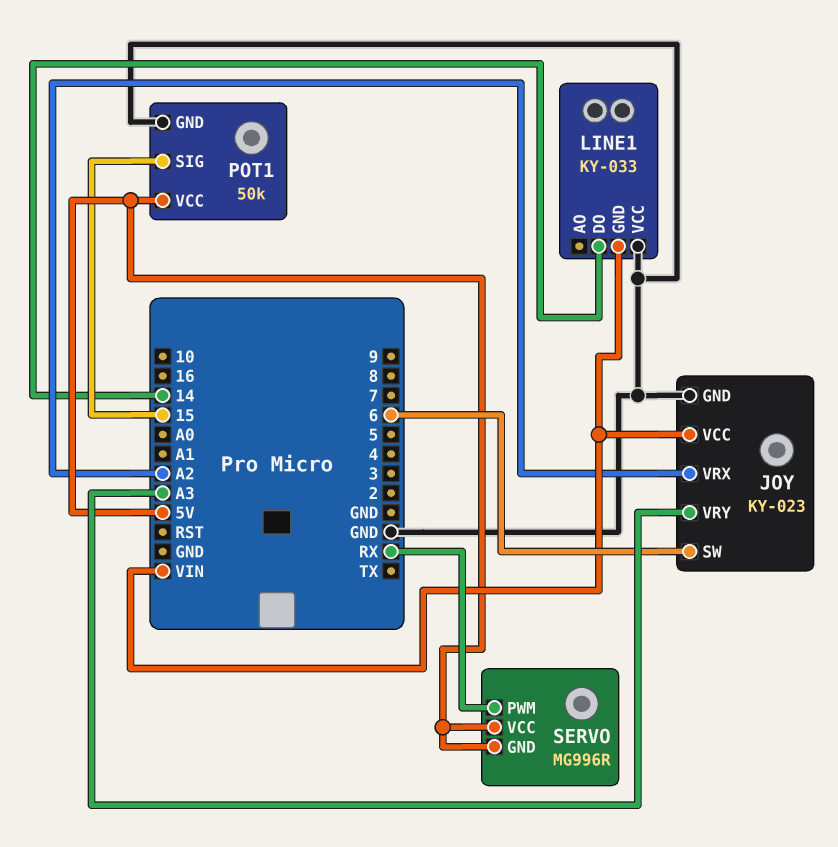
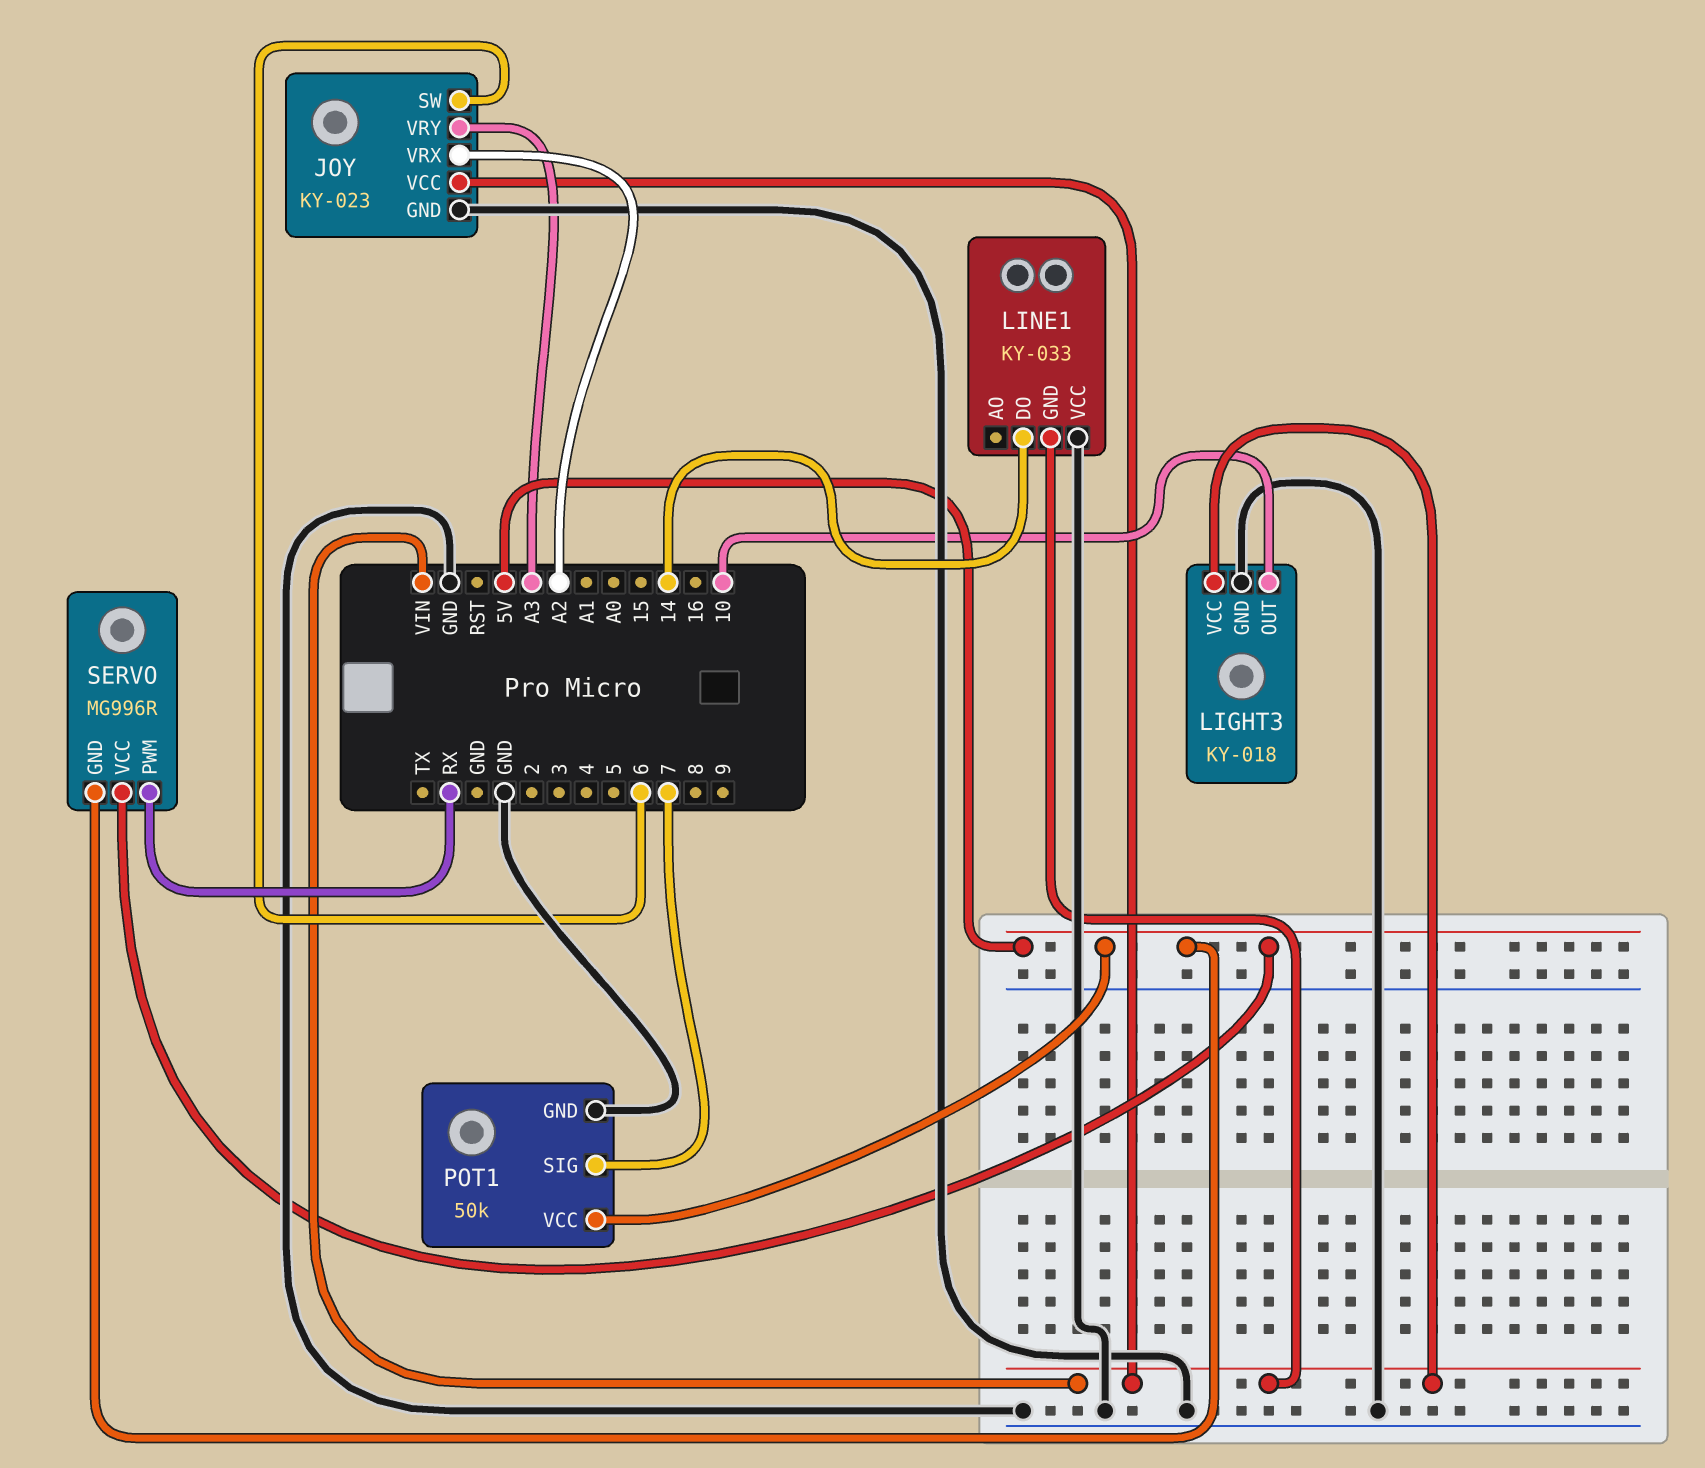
LIGHT3: none -> KY-018
LIGHT3 pin GND: none -> GND
LIGHT3 pin OUT: none -> 10
LIGHT3 pin VCC: none -> VIN
POT1 pin SIG: 15 -> 7

